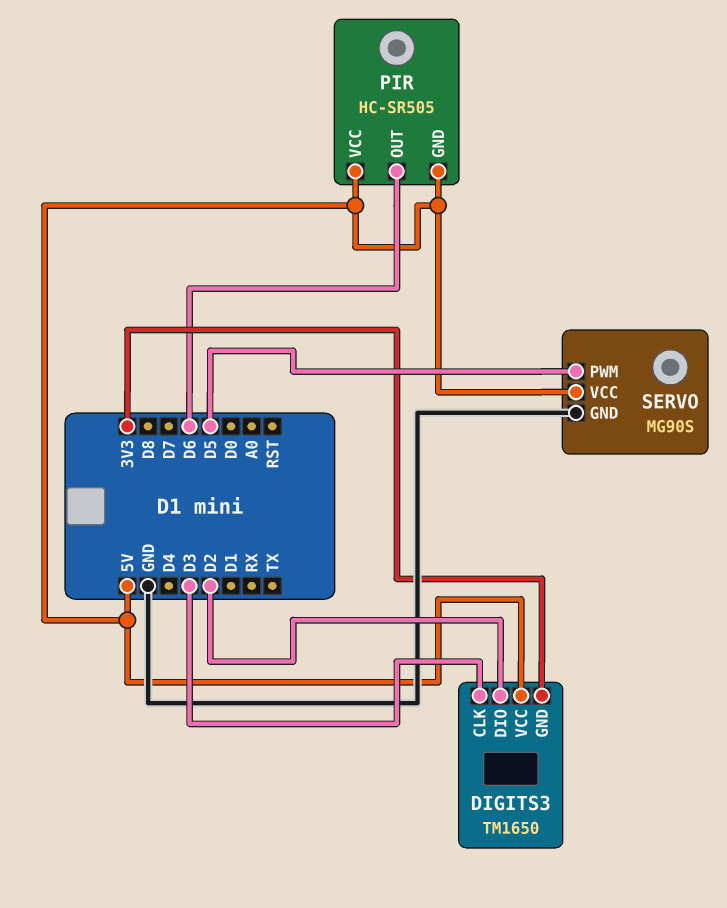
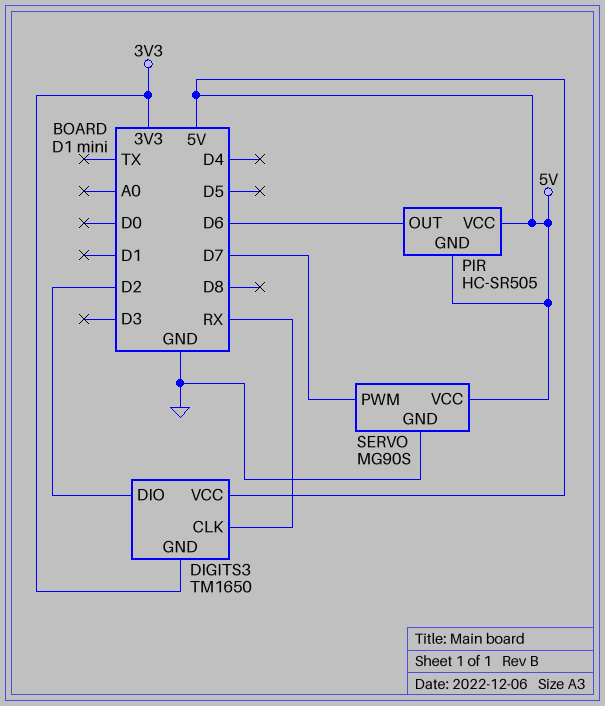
DIGITS3 pin CLK: D3 -> RX
SERVO pin PWM: D5 -> D7

